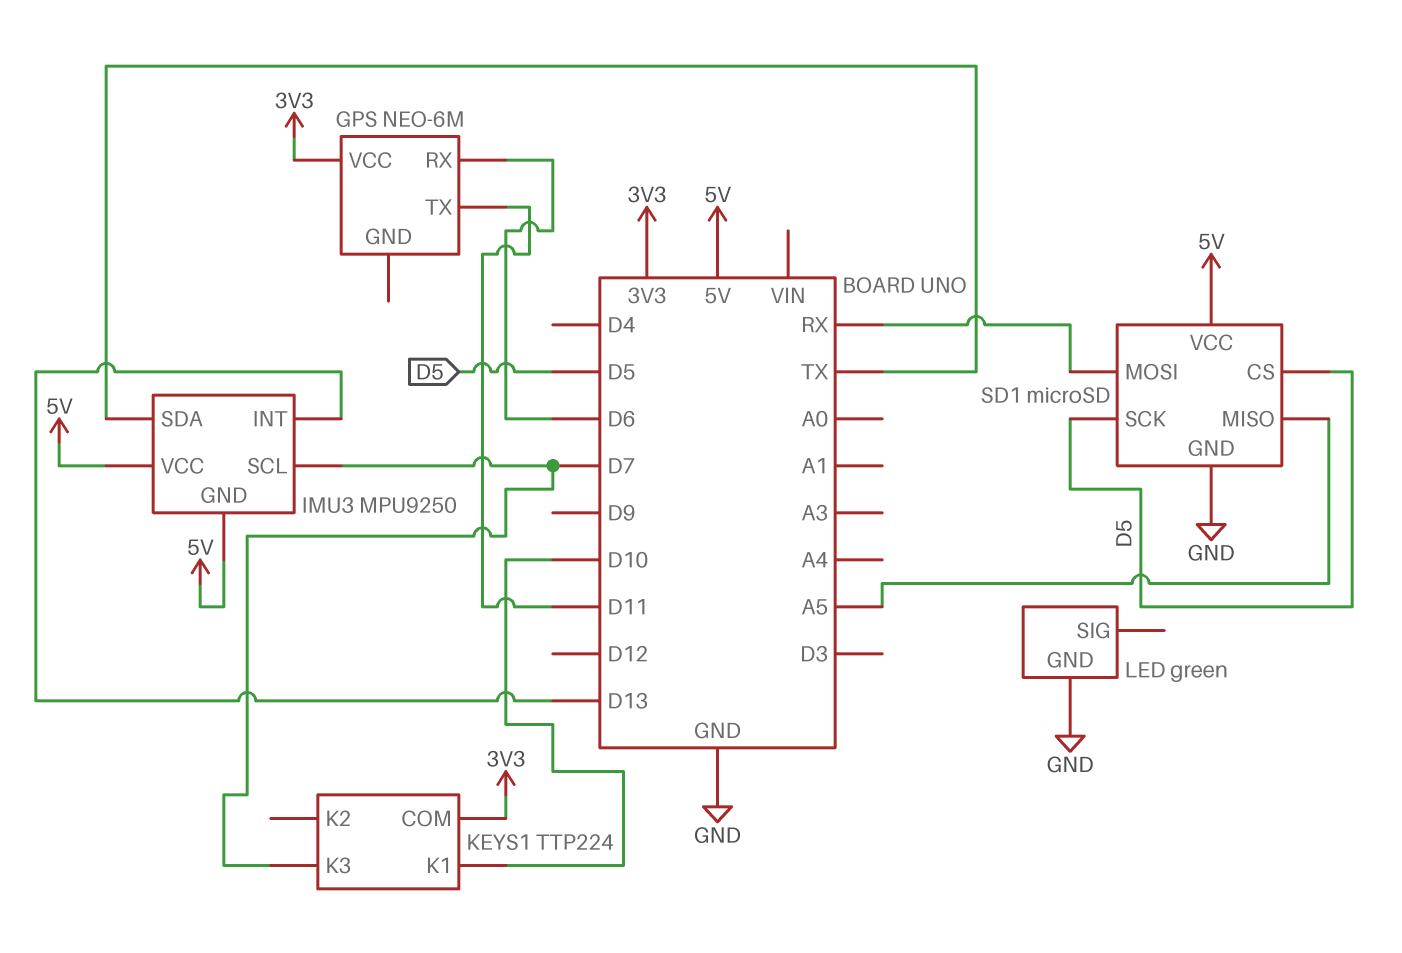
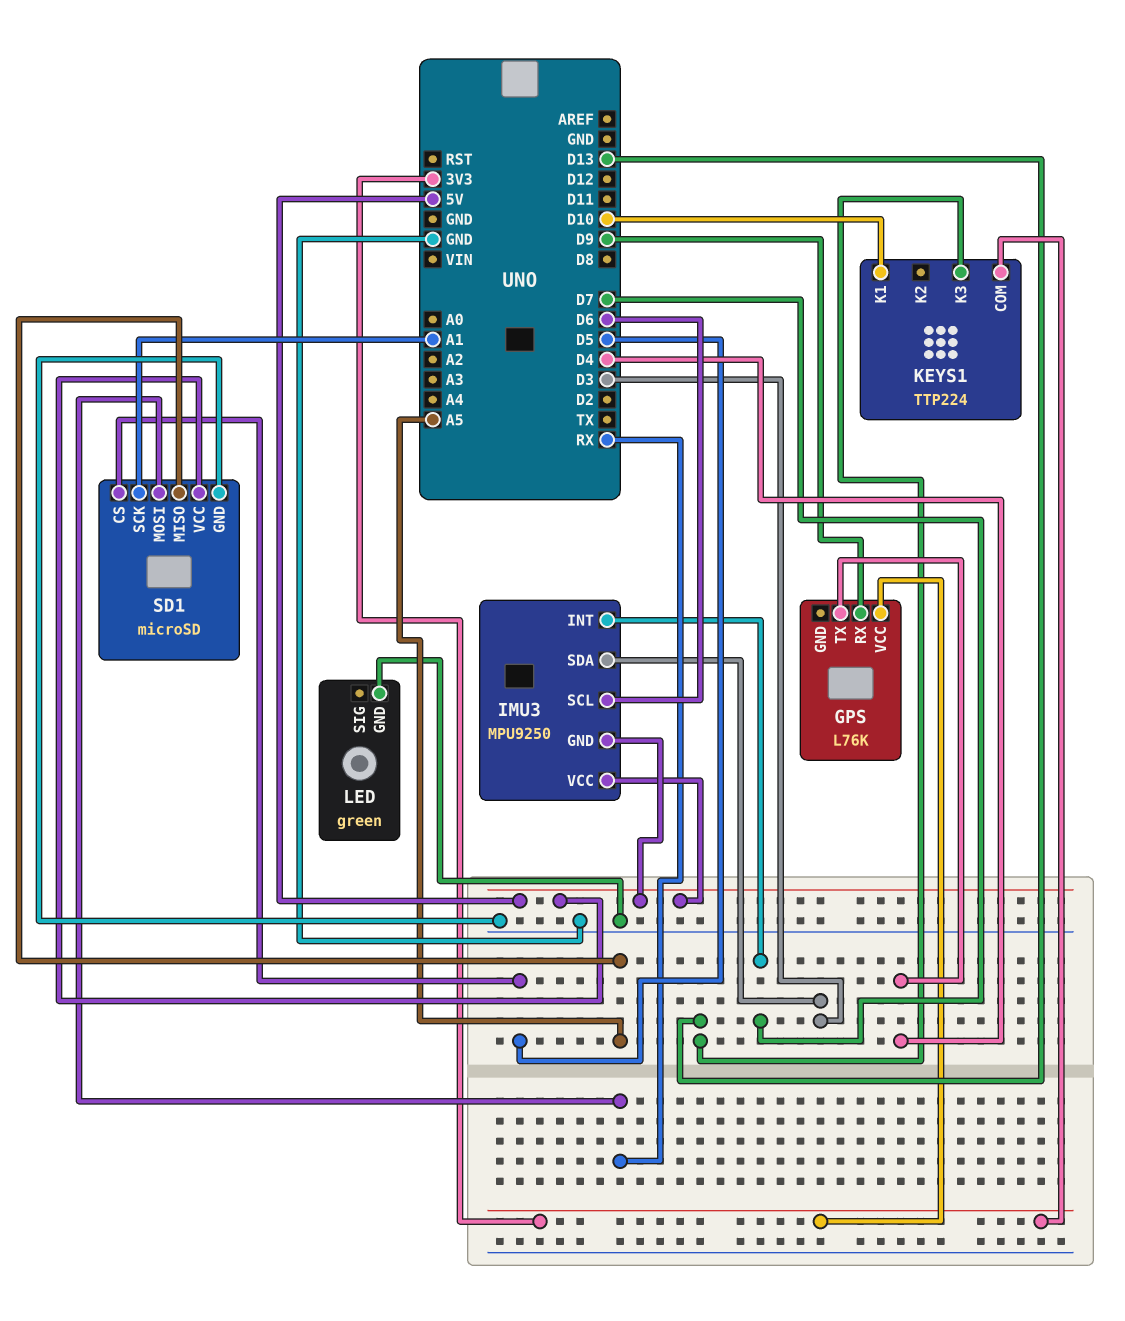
GPS: NEO-6M -> L76K
GPS pin RX: D6 -> D9
GPS pin TX: D11 -> D4
IMU3 pin INT: D13 -> D7
IMU3 pin SCL: D7 -> D6
IMU3 pin SDA: TX -> D3
KEYS1 pin K3: D7 -> D13
SD1 pin SCK: D5 -> A1

